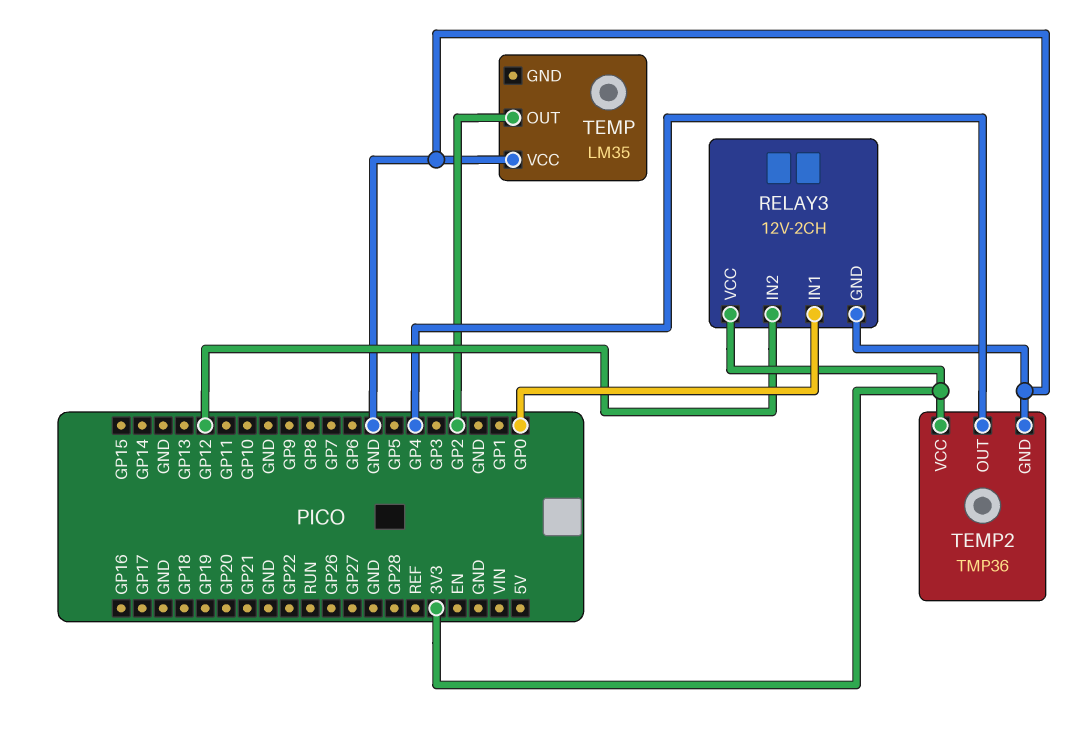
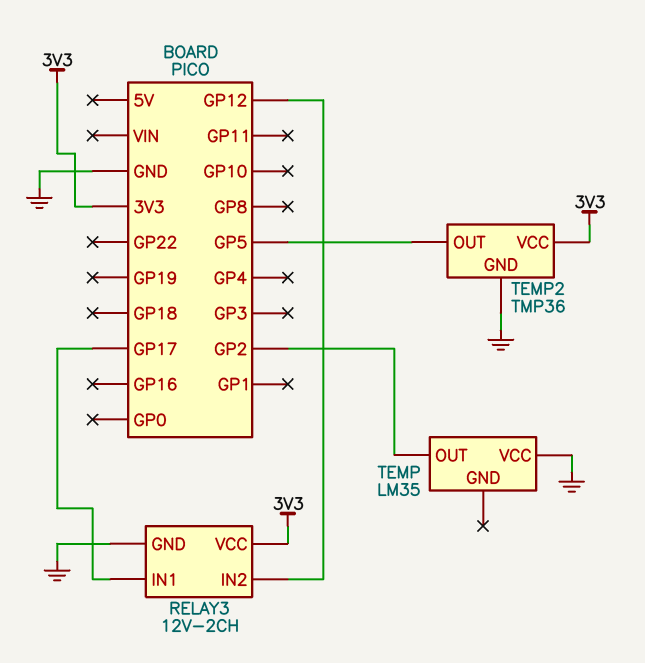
RELAY3 pin IN1: GP0 -> GP17
TEMP2 pin OUT: GP4 -> GP5

